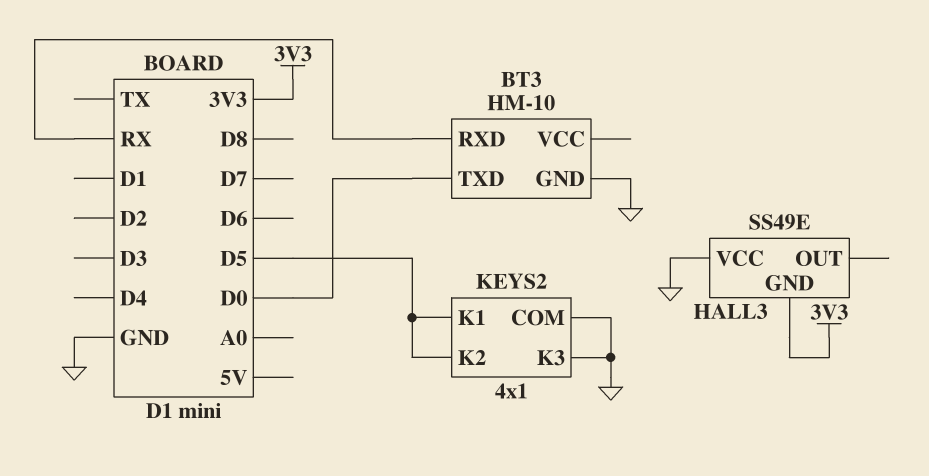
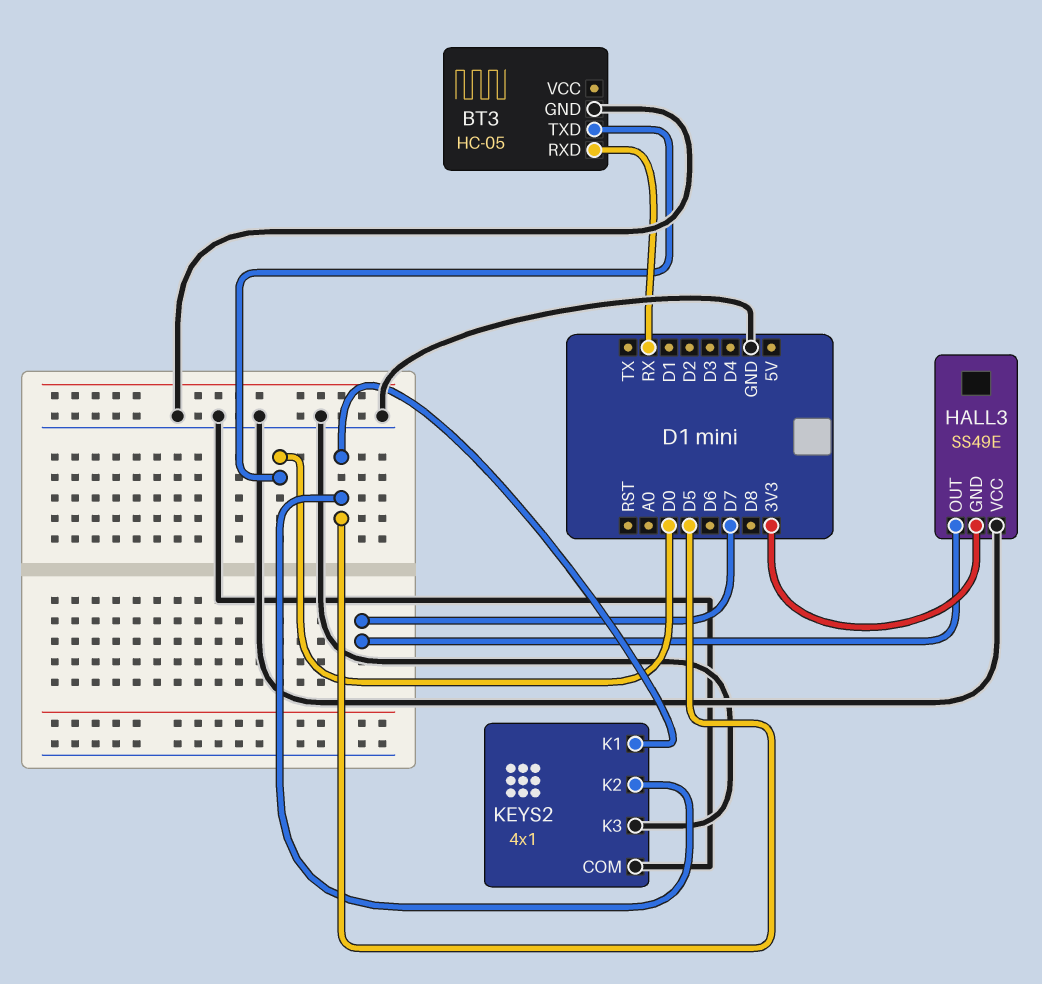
BT3: HM-10 -> HC-05
HALL3 pin OUT: none -> D7

